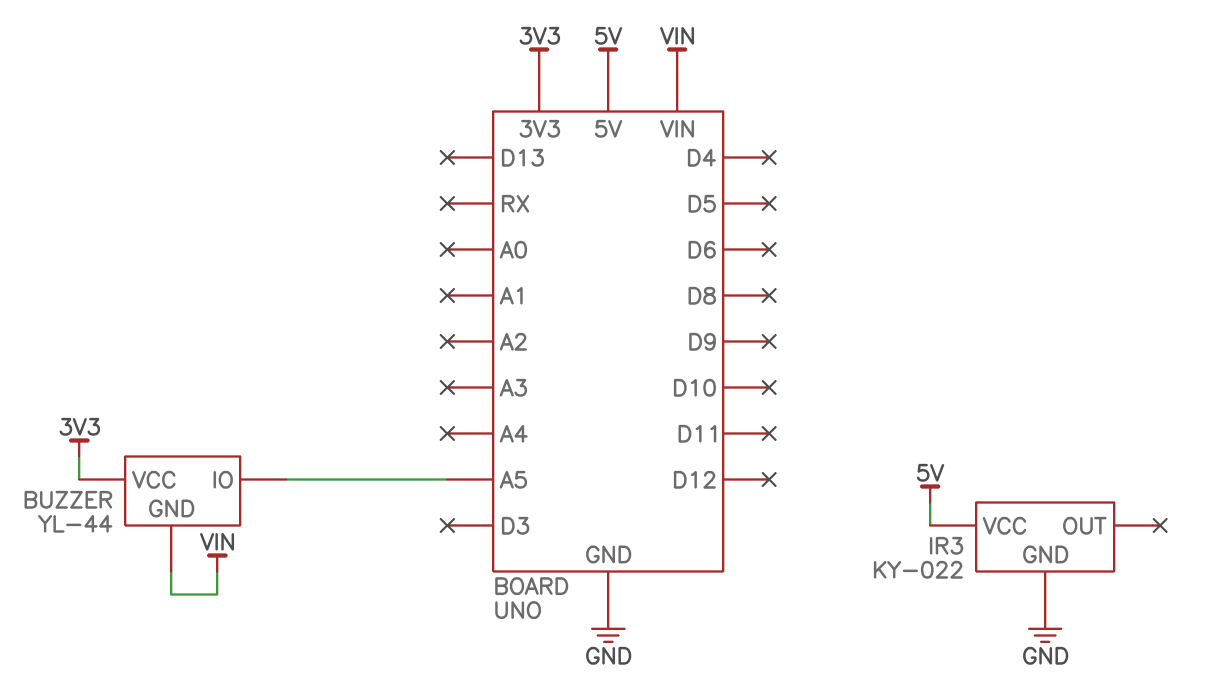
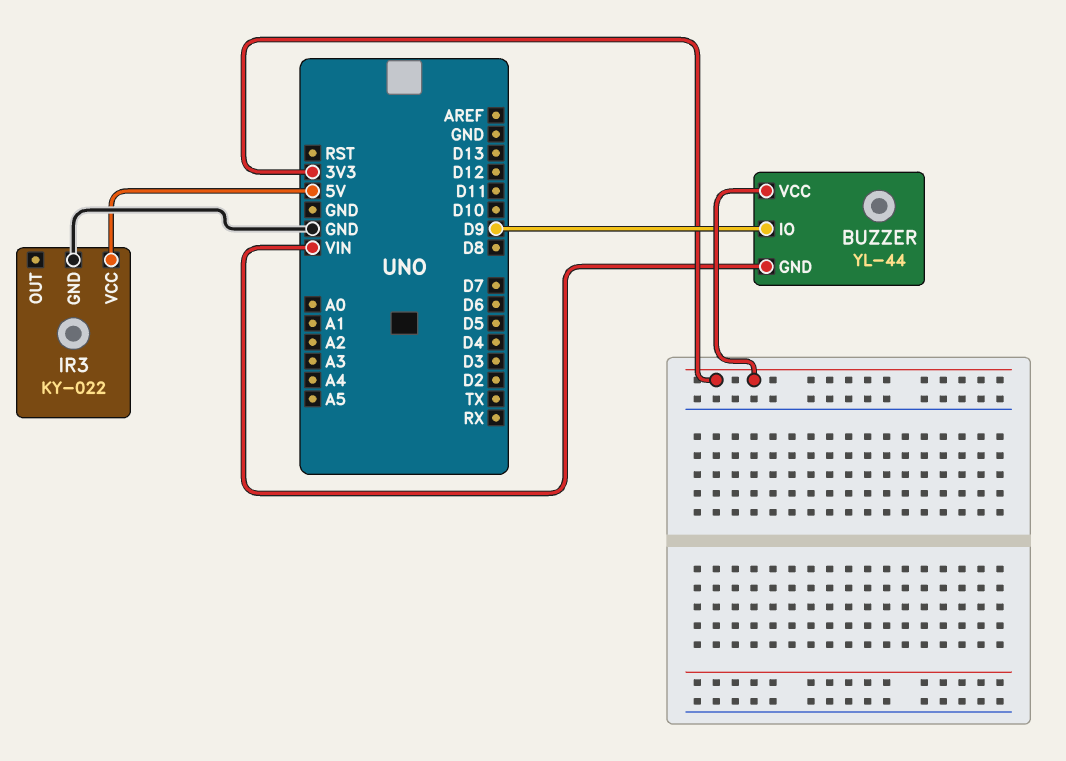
BUZZER pin IO: A5 -> D9

